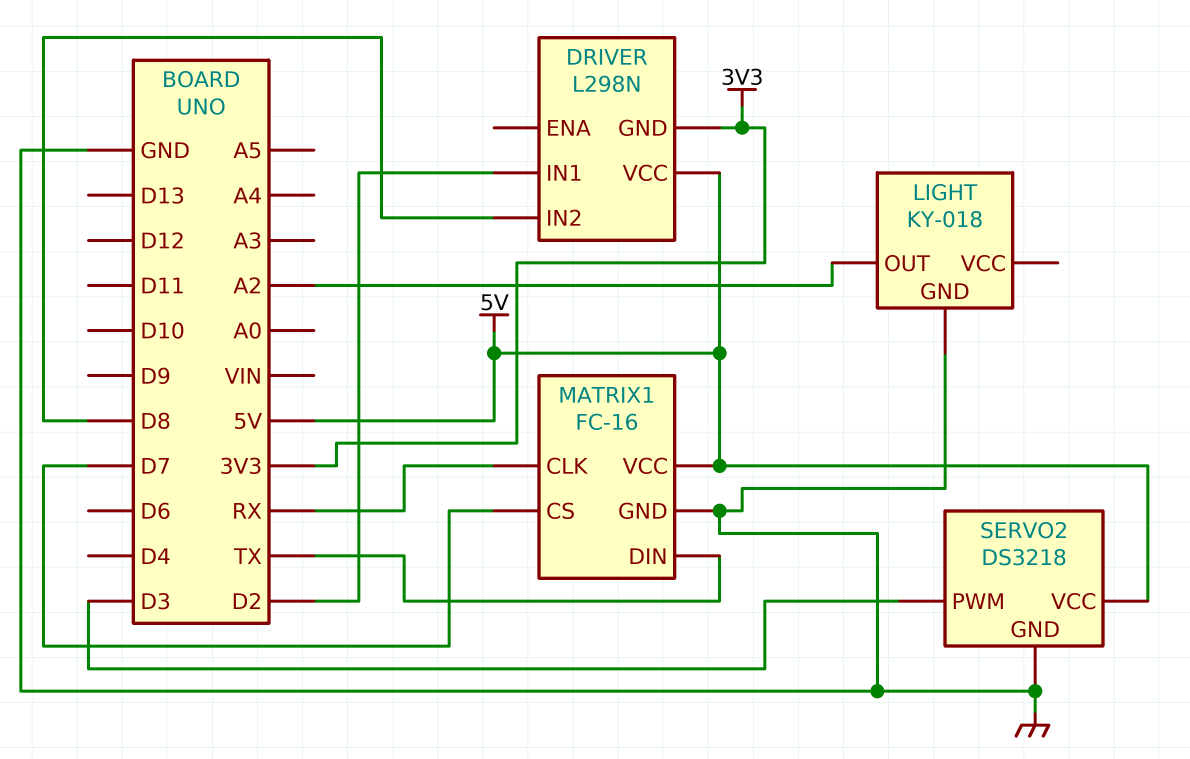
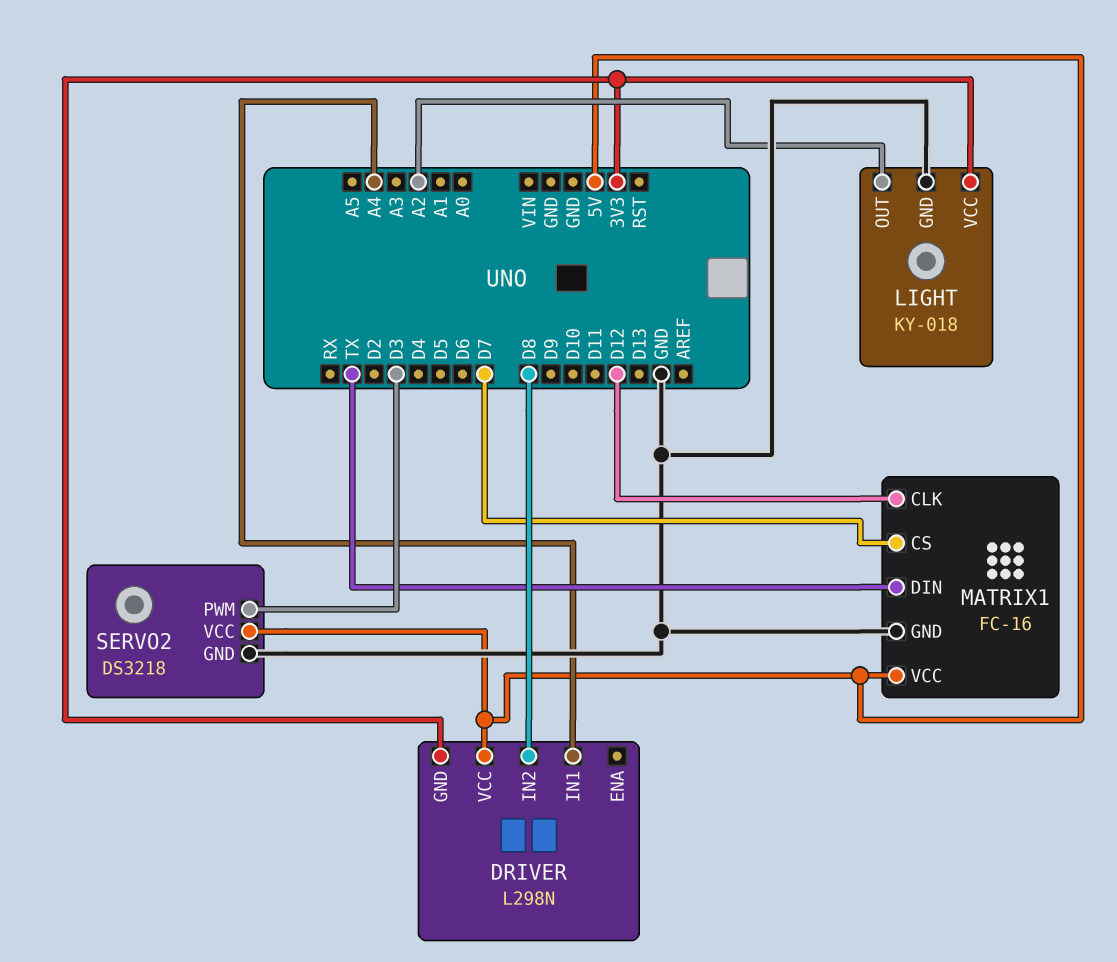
DRIVER pin IN1: D2 -> A4
LIGHT pin VCC: none -> 3V3
MATRIX1 pin CLK: RX -> D12

